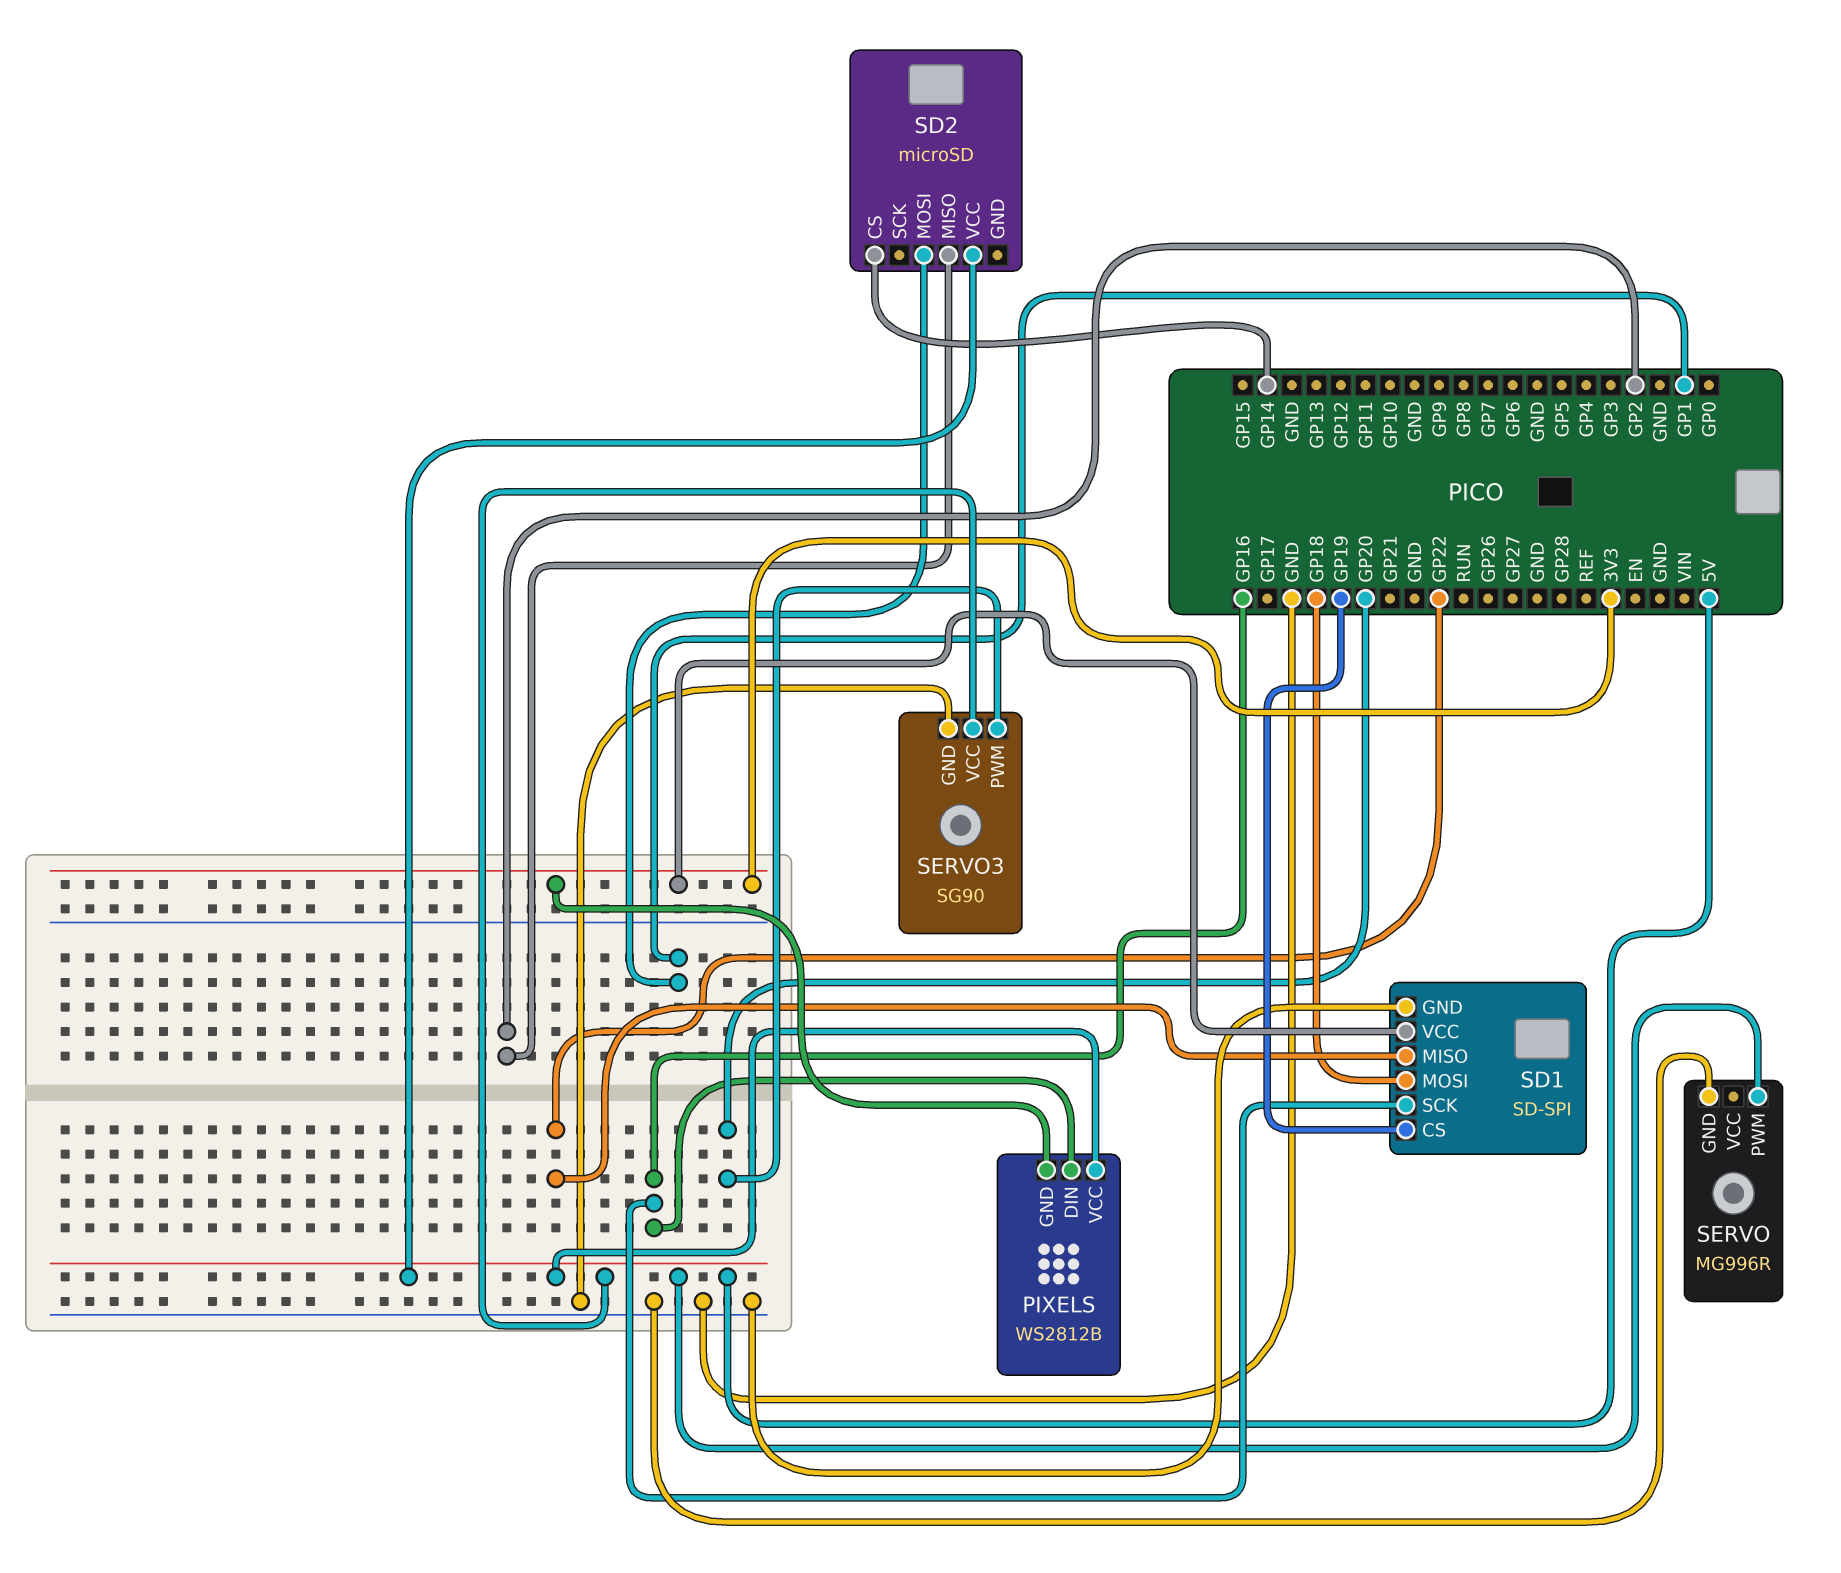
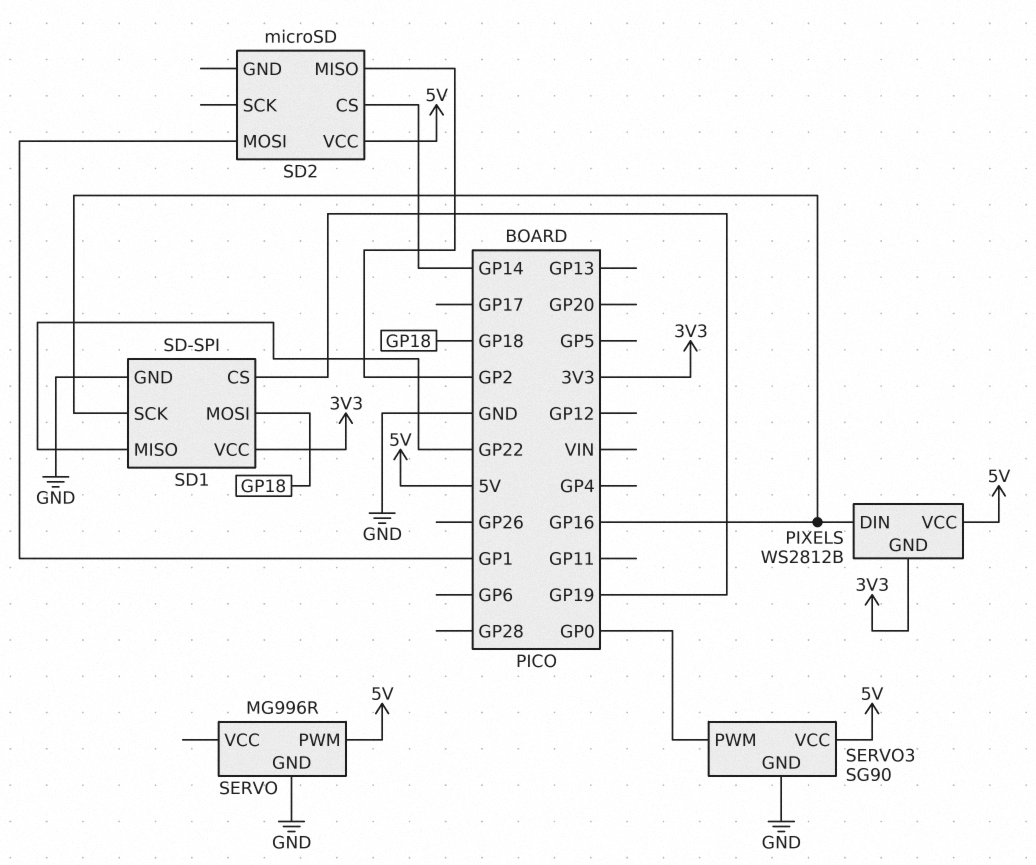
SERVO3 pin PWM: GP20 -> GP0

